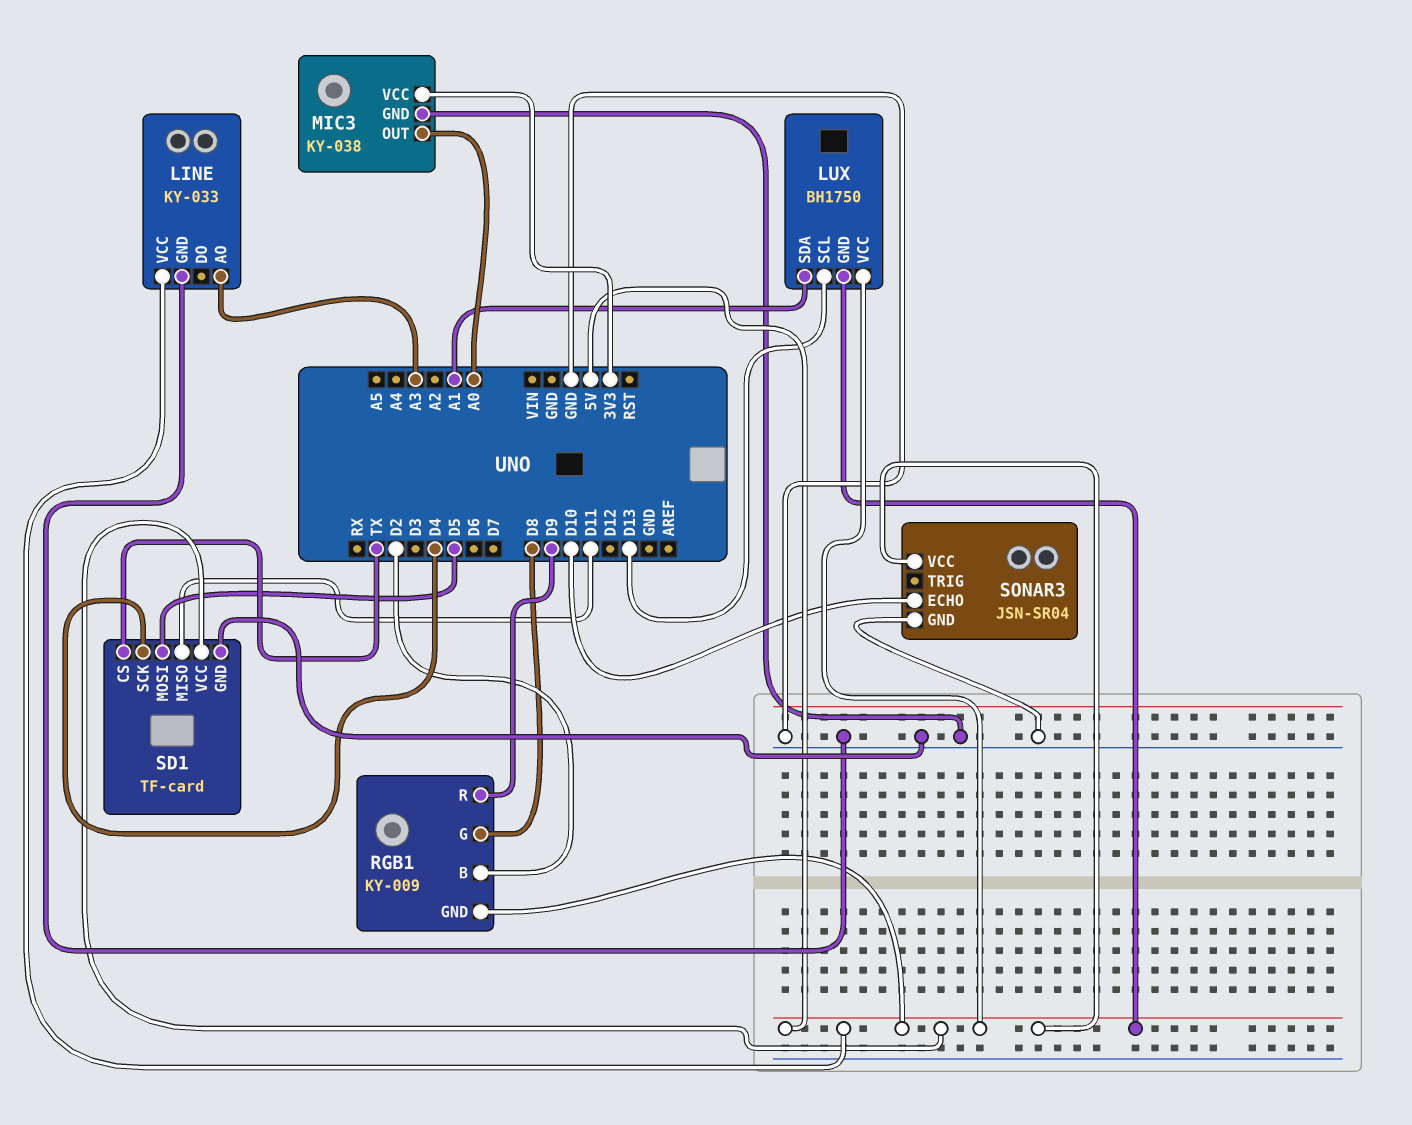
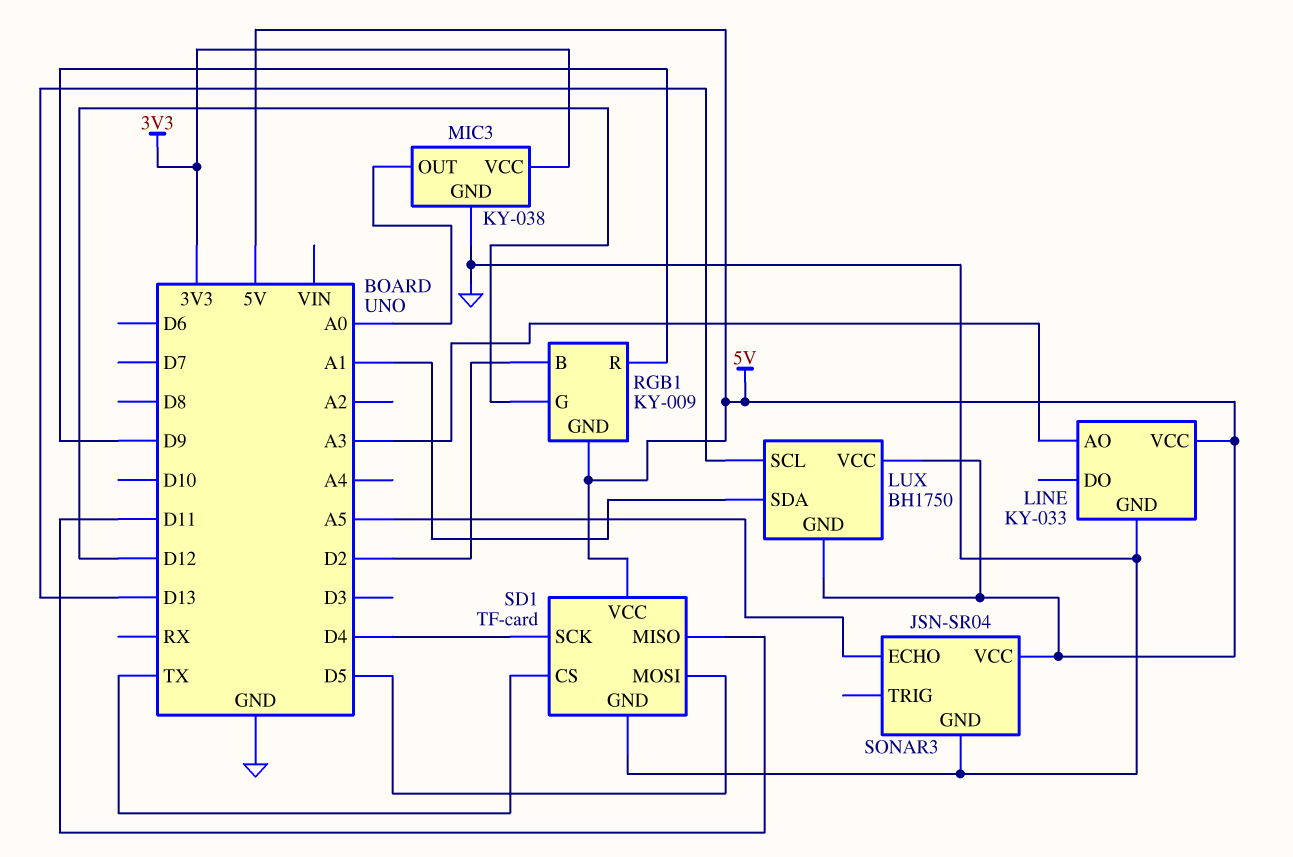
RGB1 pin G: D8 -> D12
SONAR3 pin ECHO: D10 -> A5

